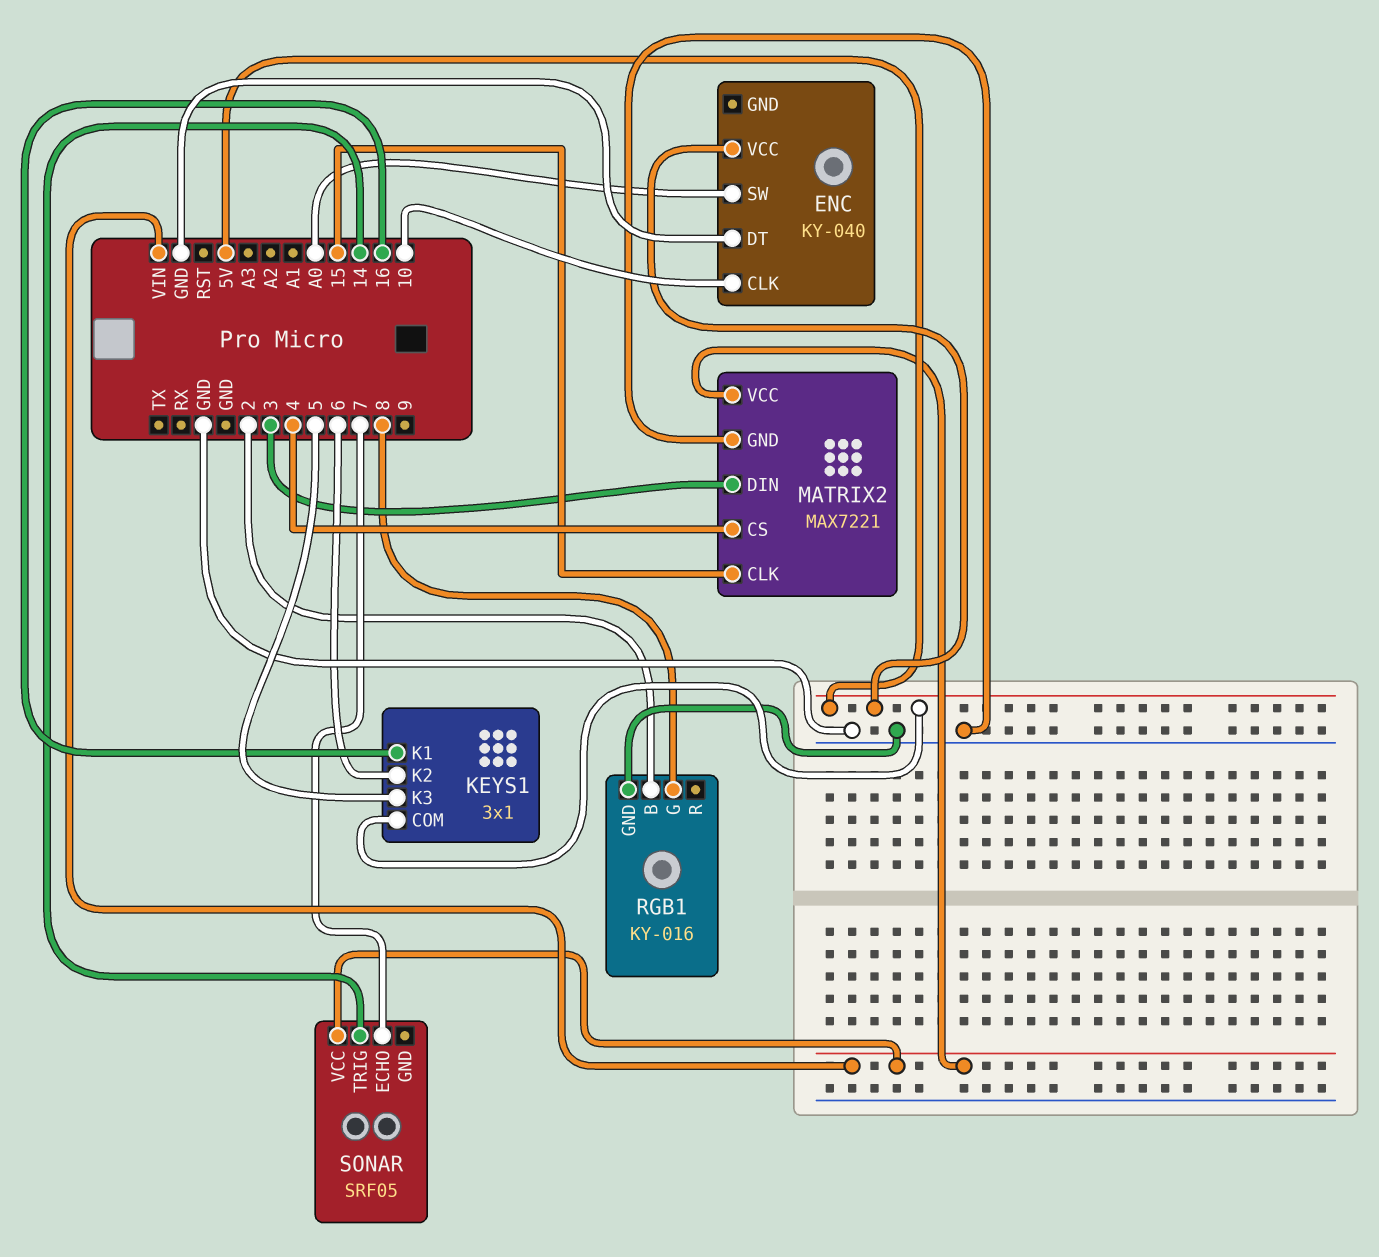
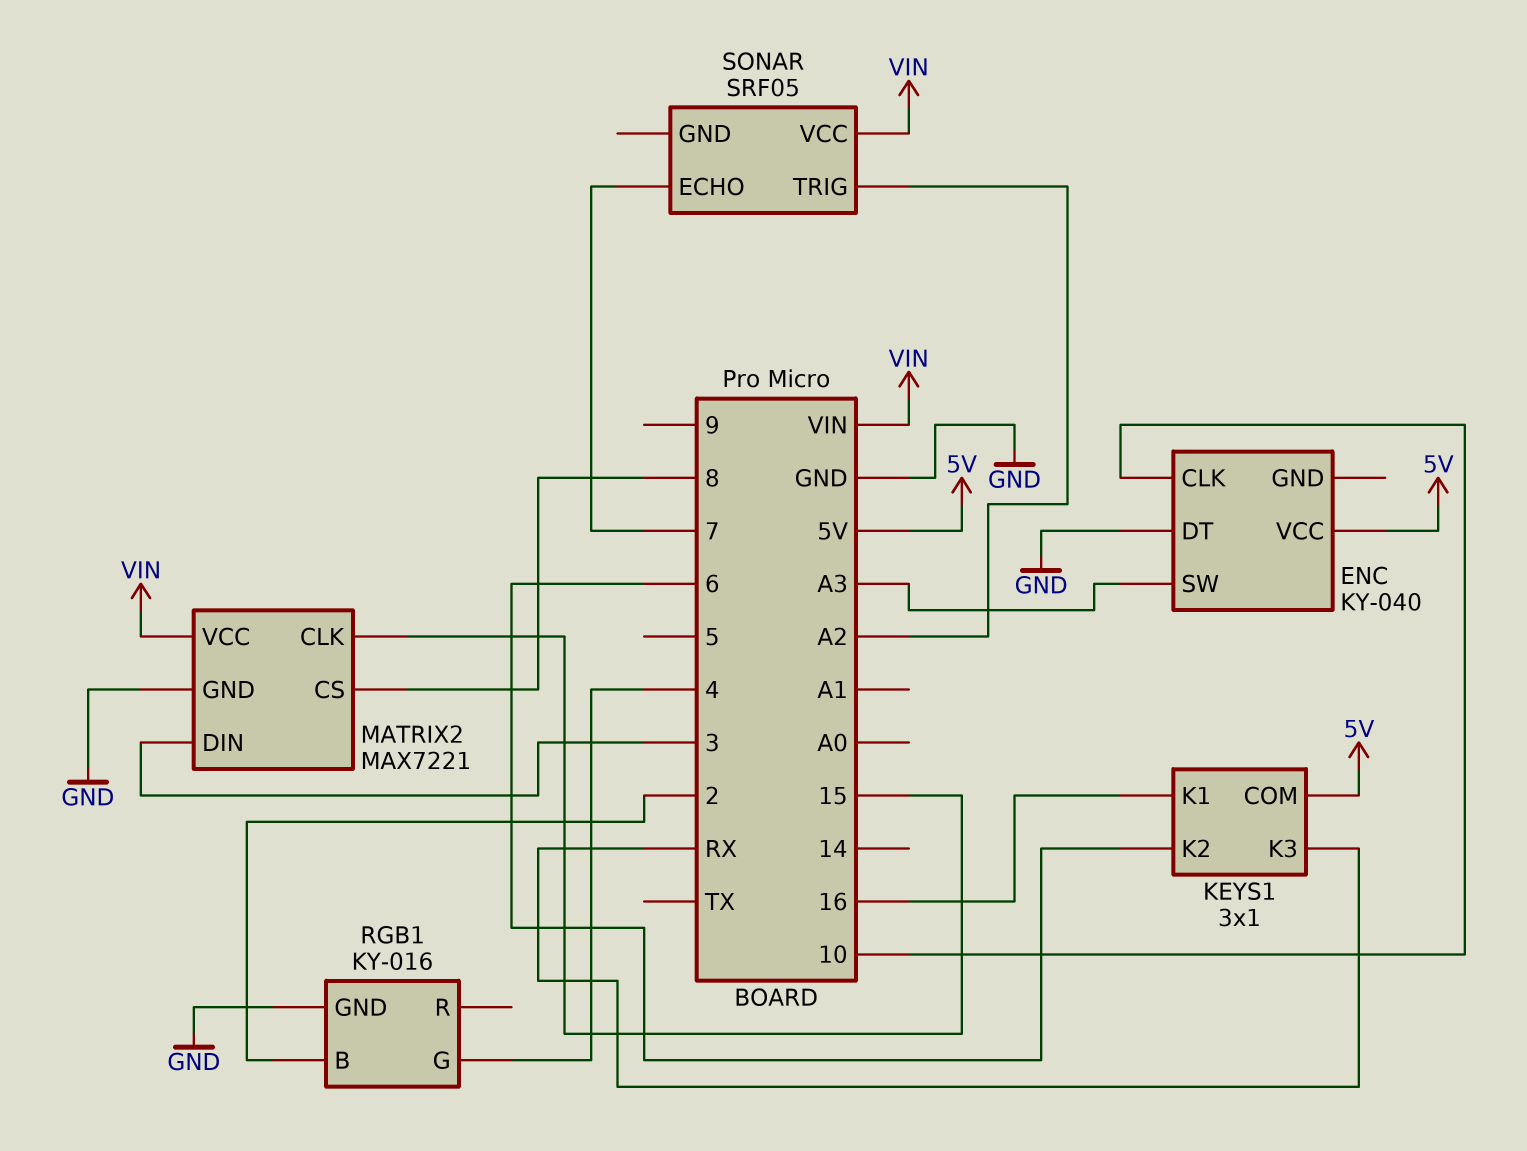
ENC pin SW: A0 -> A3
KEYS1 pin K3: 5 -> RX
MATRIX2 pin CS: 4 -> 8
RGB1 pin G: 8 -> 4
SONAR pin TRIG: 14 -> A2

